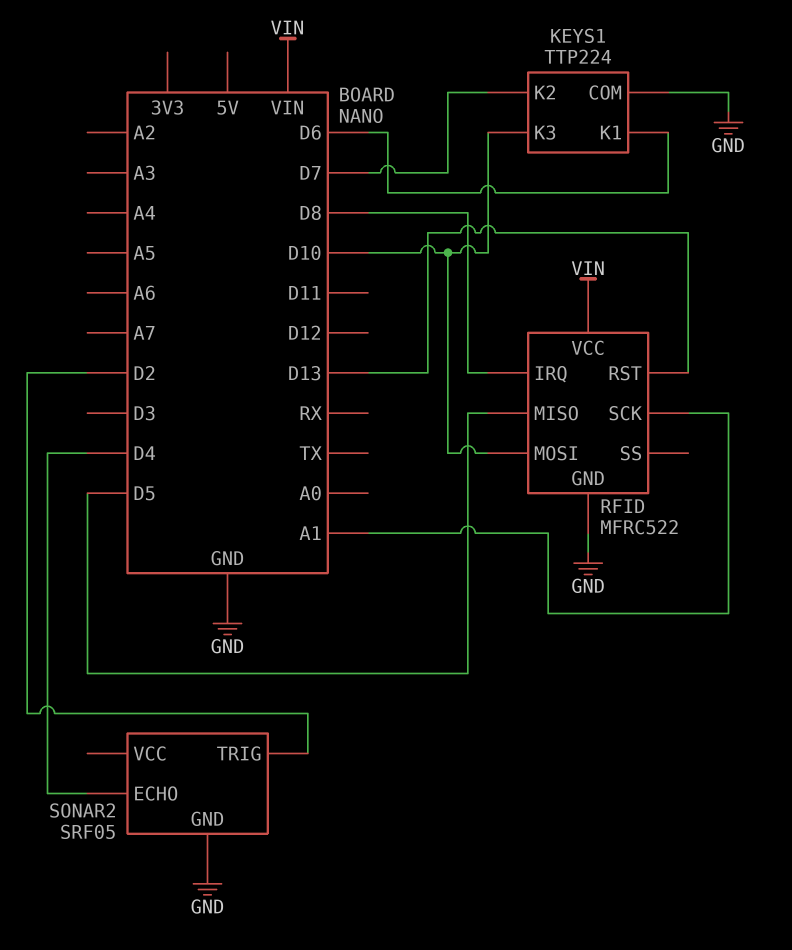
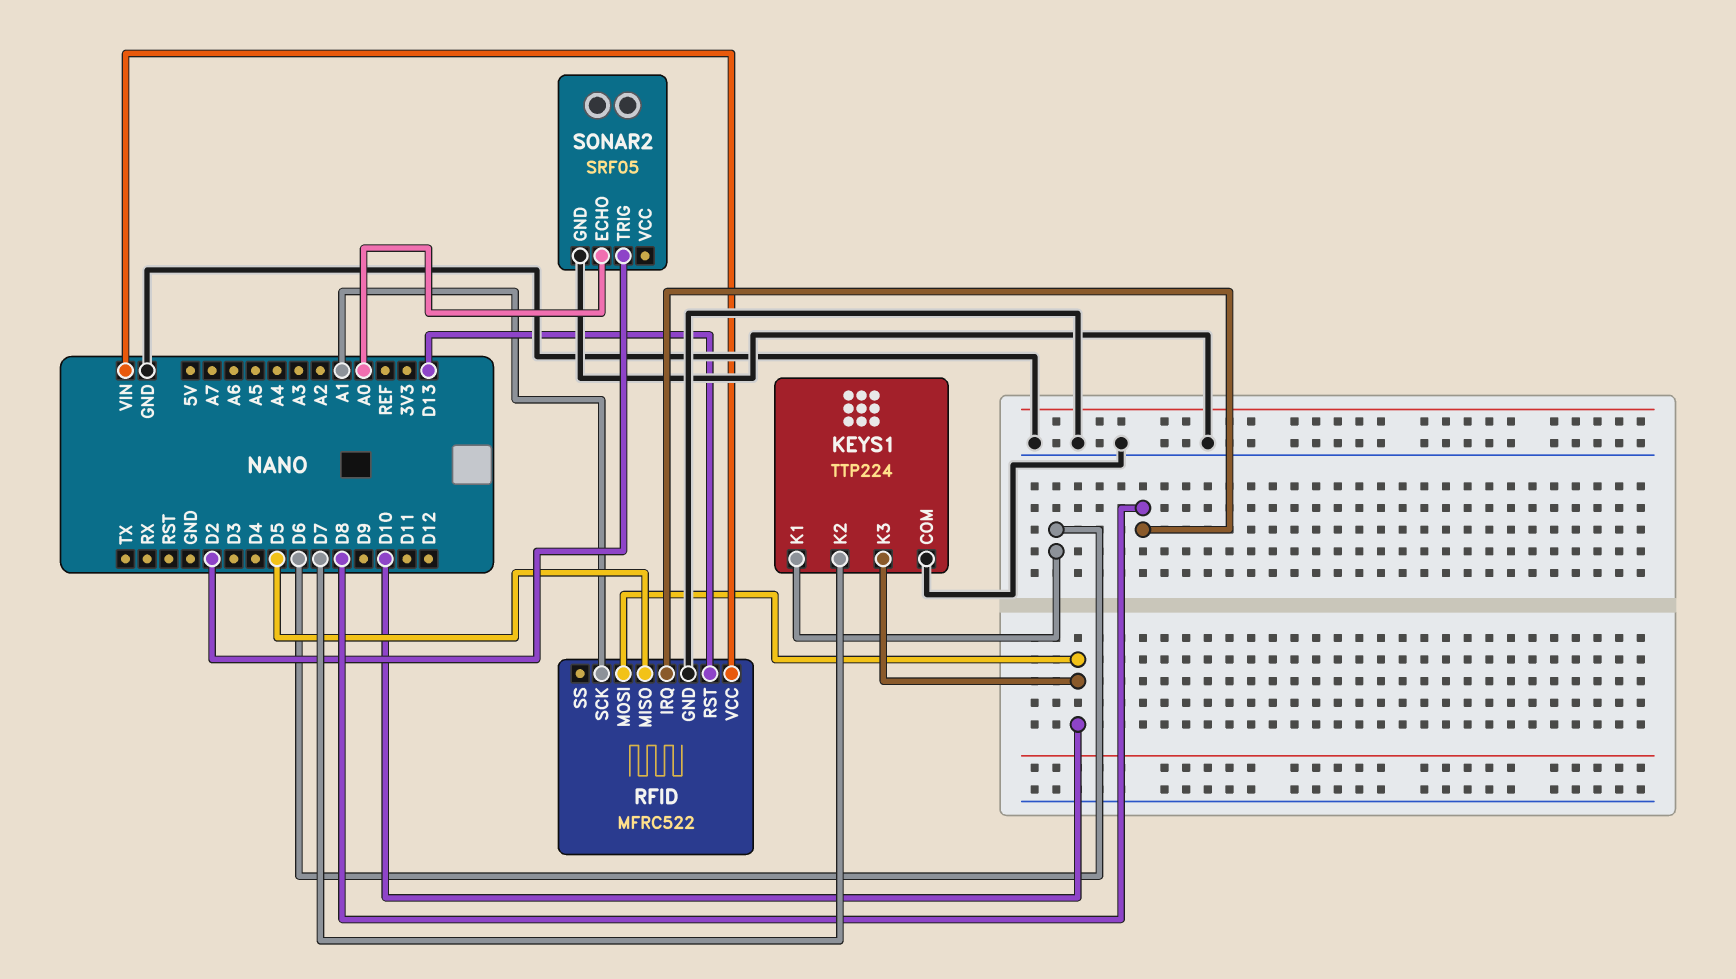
SONAR2 pin ECHO: D4 -> A0

